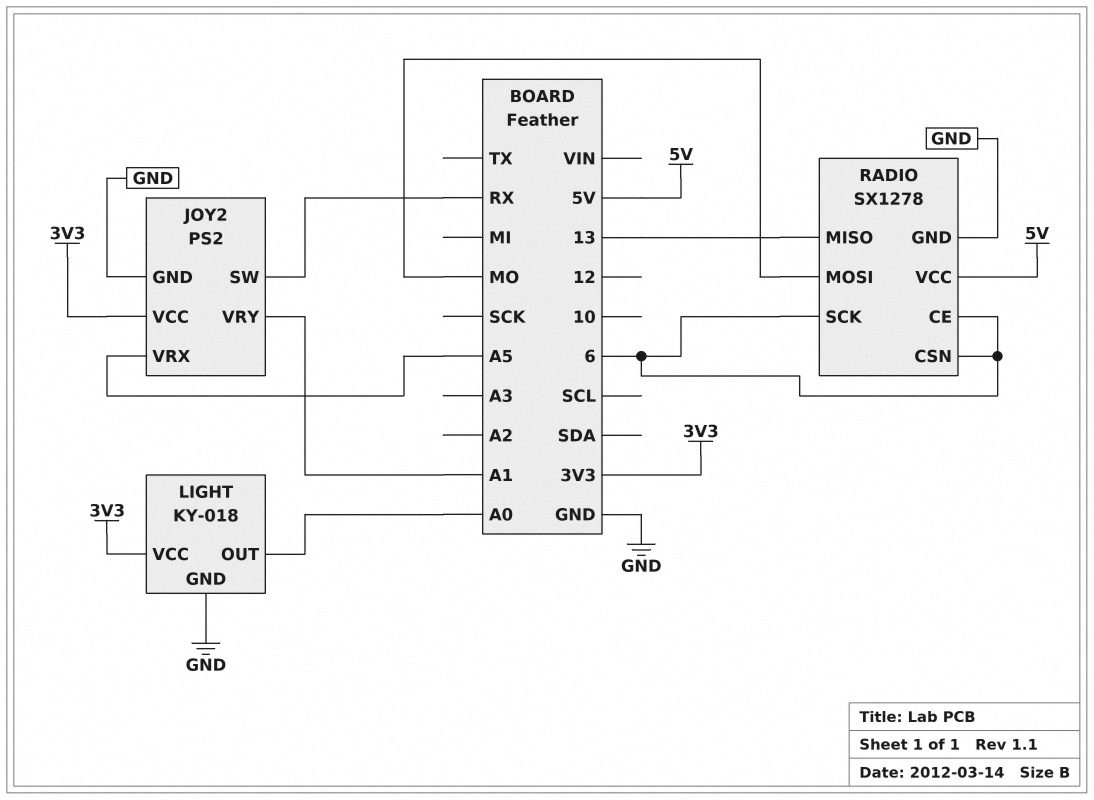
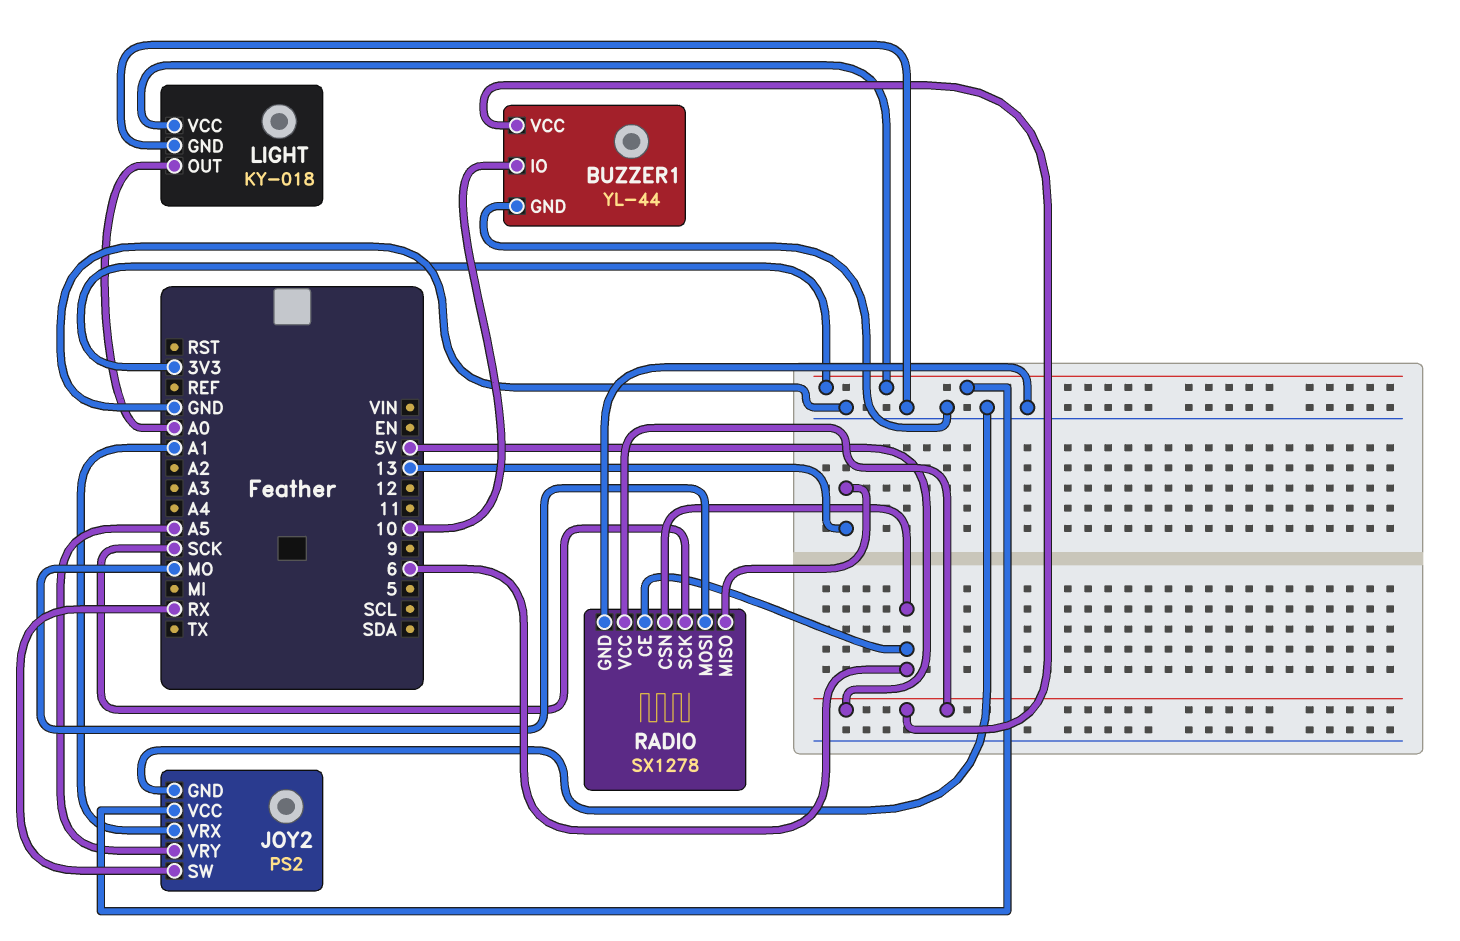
BUZZER1: none -> YL-44
BUZZER1 pin GND: none -> GND
BUZZER1 pin IO: none -> 10
BUZZER1 pin VCC: none -> 5V
JOY2 pin VRX: A5 -> A1
JOY2 pin VRY: A1 -> A5
RADIO pin SCK: 6 -> SCK

